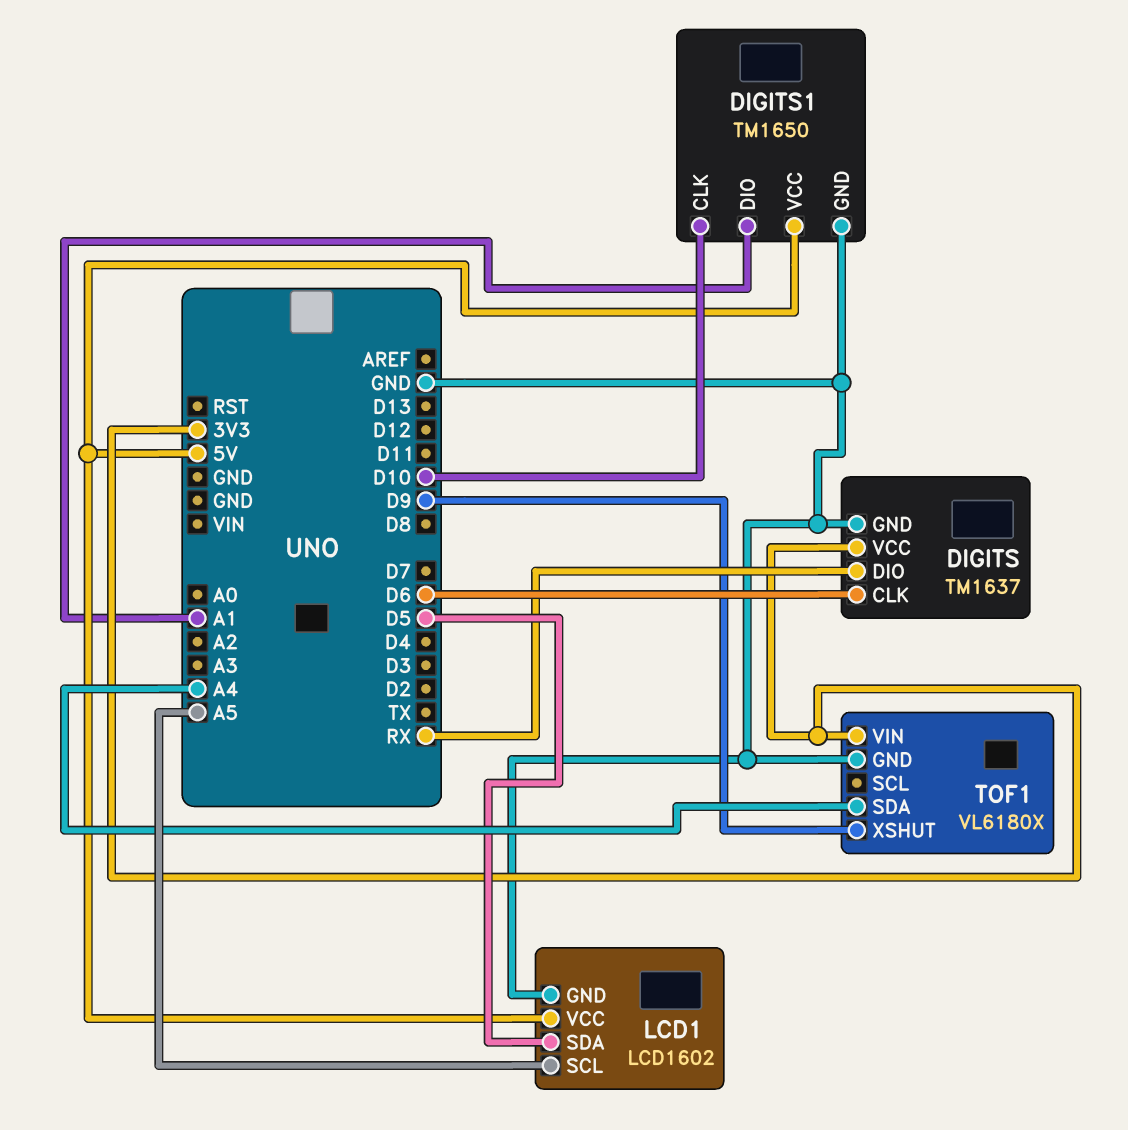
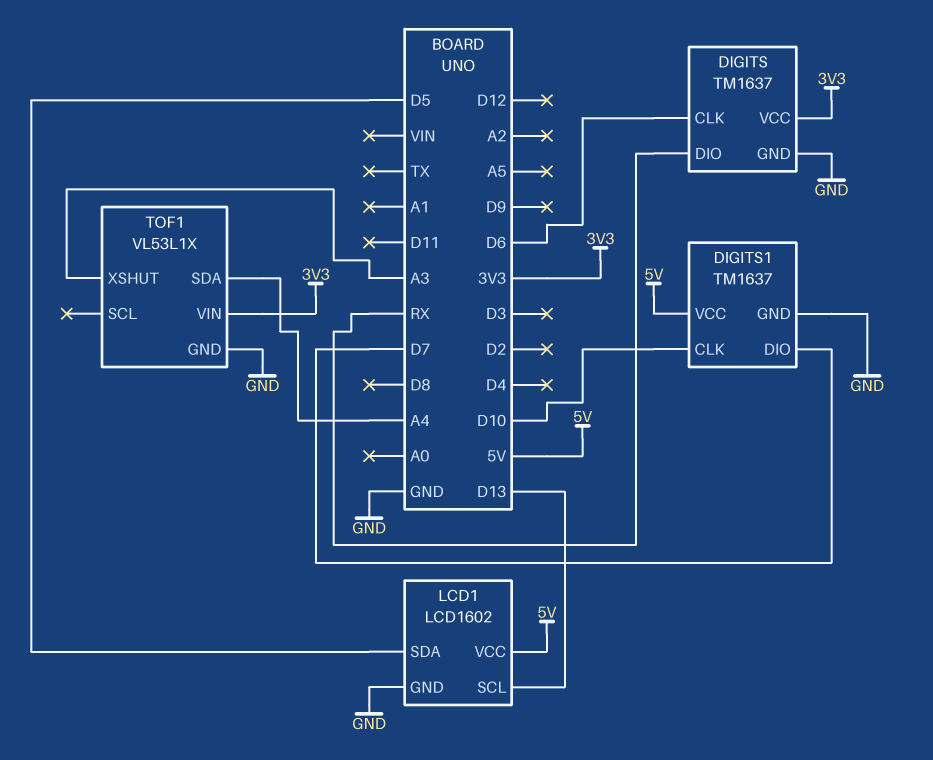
DIGITS1: TM1650 -> TM1637
DIGITS1 pin DIO: A1 -> D7
LCD1 pin SCL: A5 -> D13
TOF1: VL6180X -> VL53L1X
TOF1 pin XSHUT: D9 -> A3

